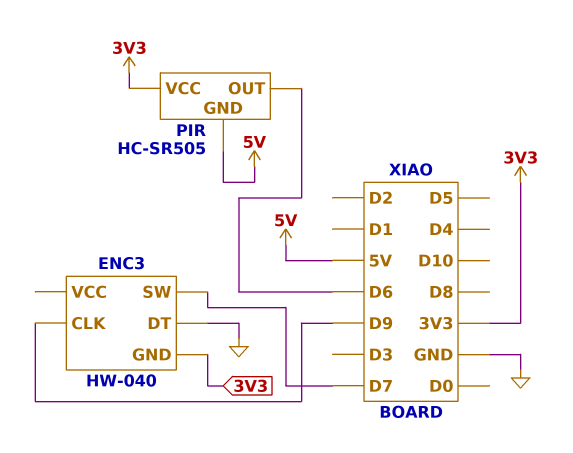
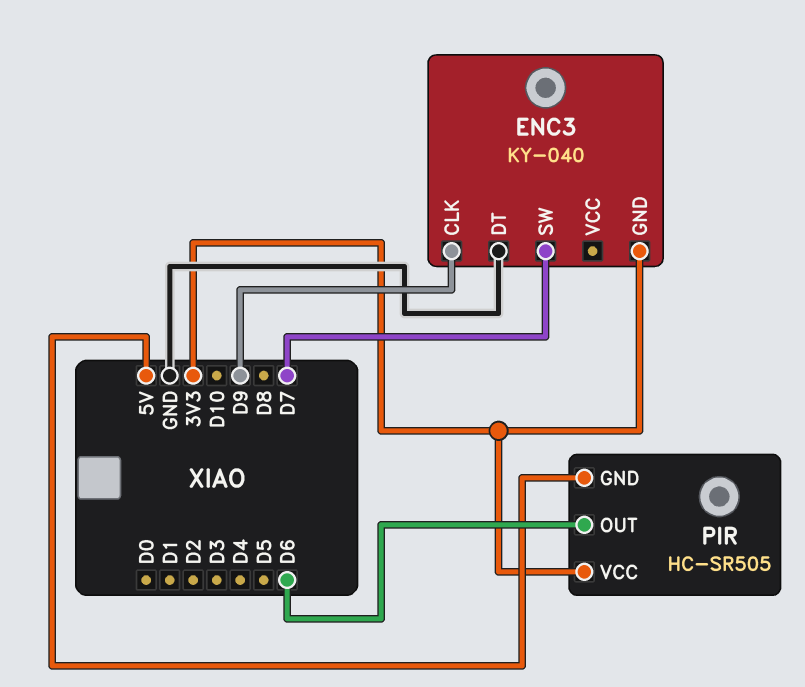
ENC3: HW-040 -> KY-040

